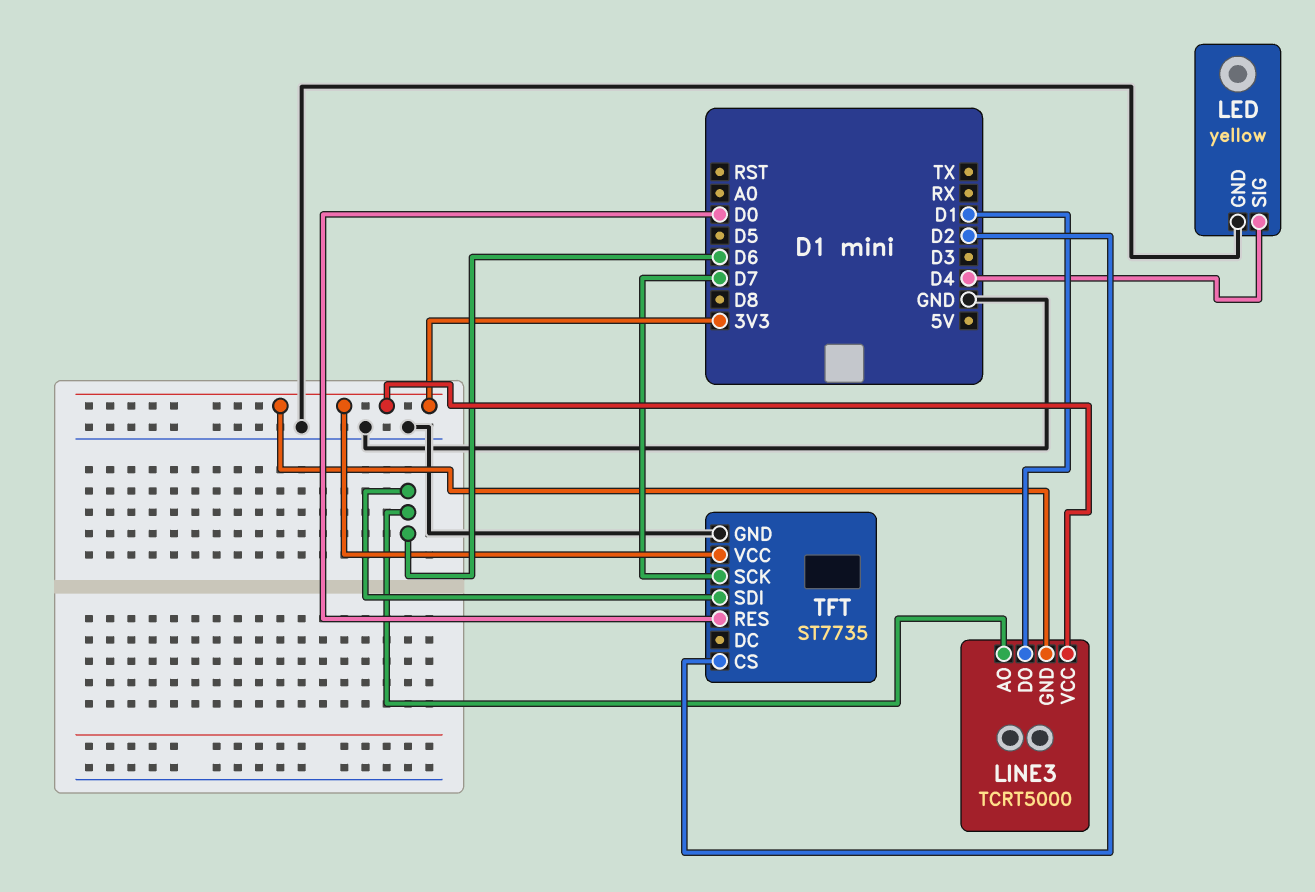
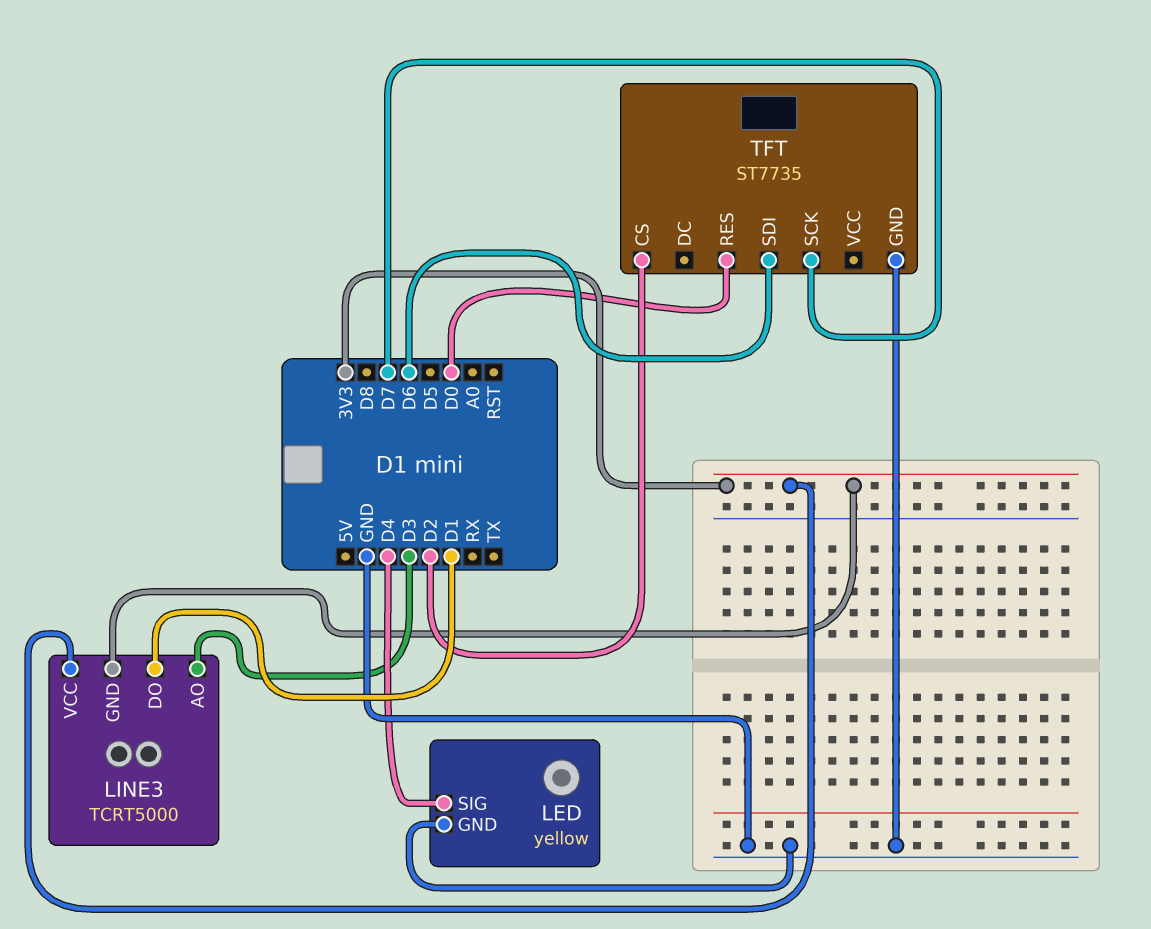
LINE3 pin AO: D6 -> D3
TFT pin VCC: 3V3 -> none

